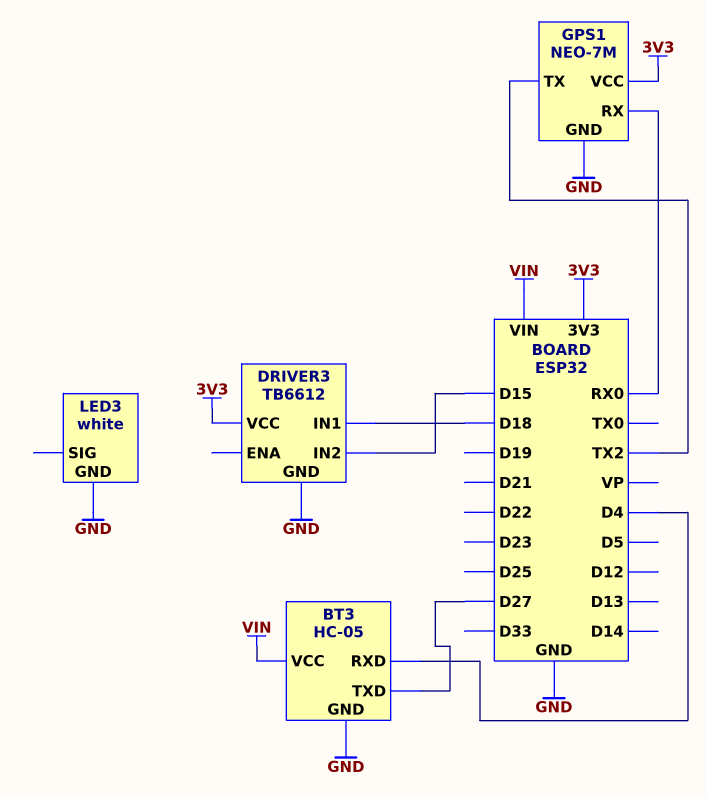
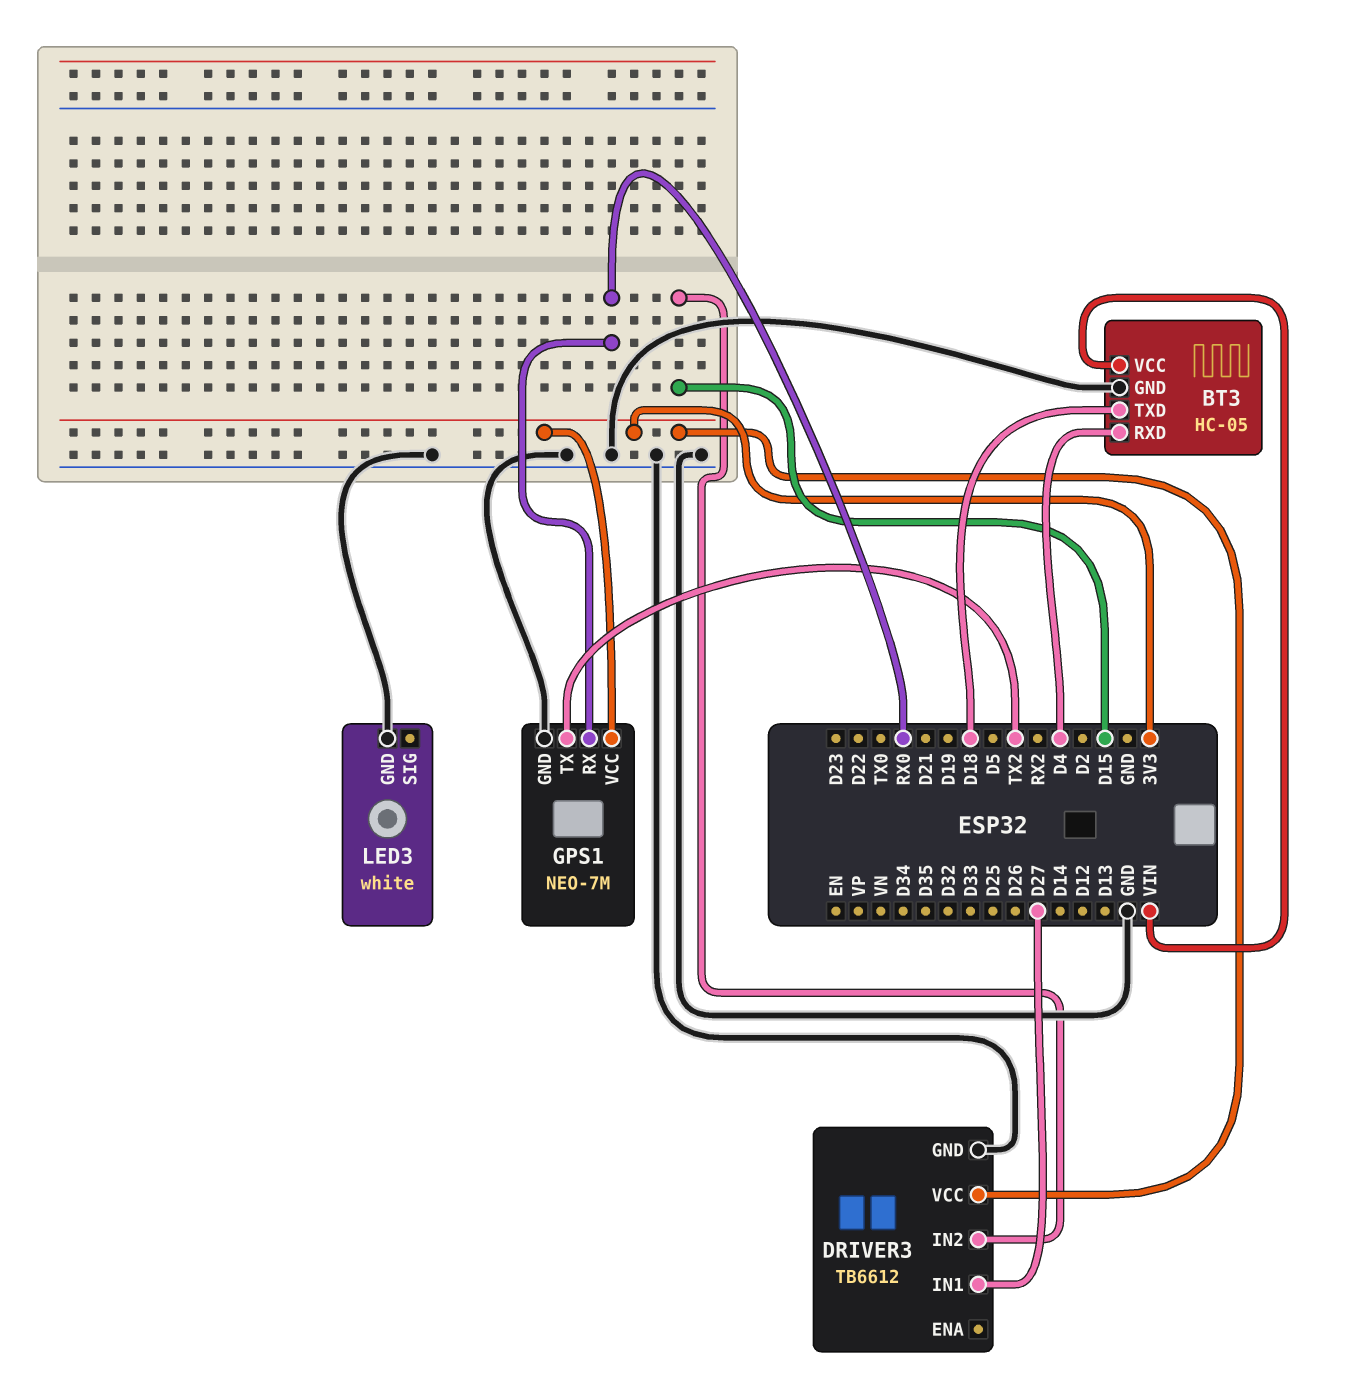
BT3 pin TXD: D27 -> D18
DRIVER3 pin IN1: D18 -> D27

